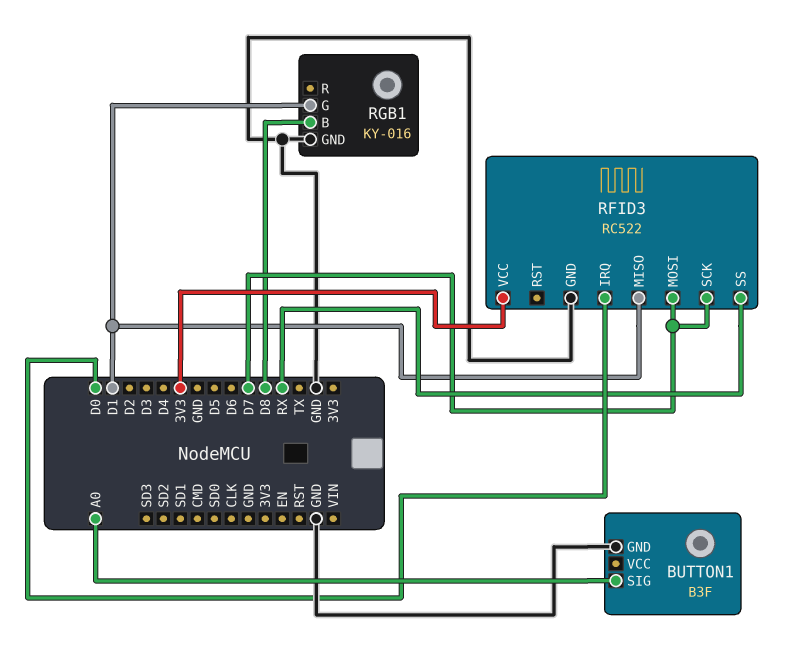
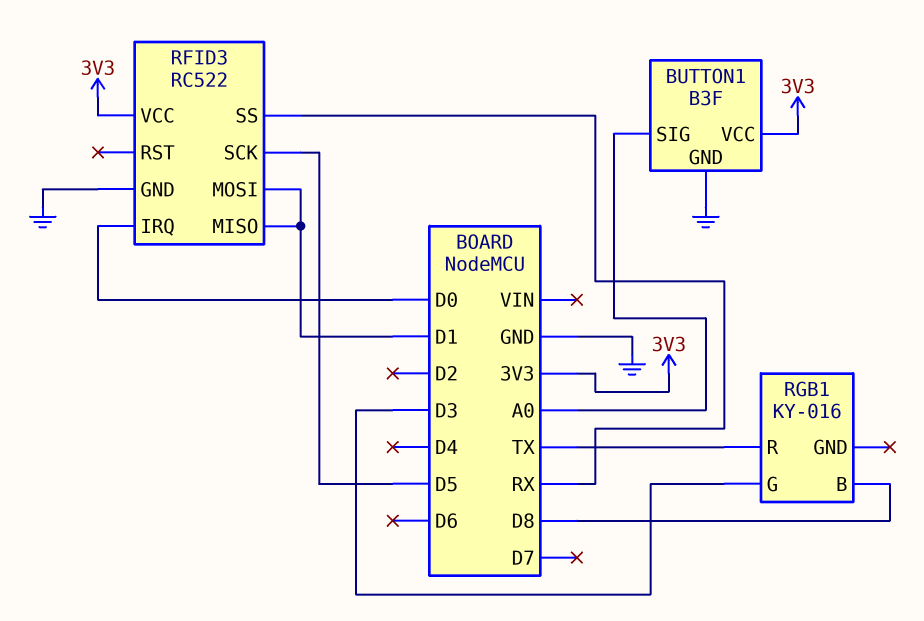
BUTTON1 pin VCC: none -> 3V3
RFID3 pin MOSI: D7 -> D1
RFID3 pin SCK: D7 -> D5
RGB1 pin G: D1 -> D3
RGB1 pin GND: GND -> none
RGB1 pin R: none -> TX

